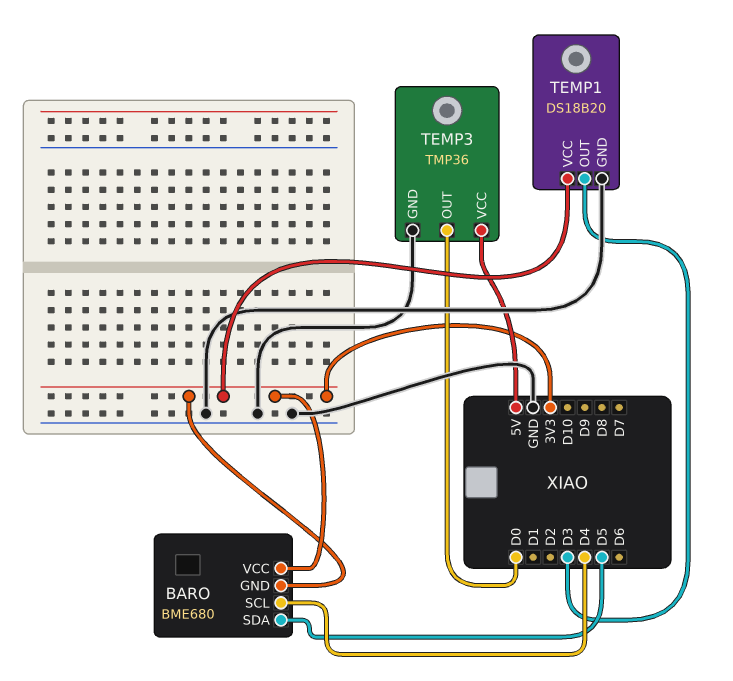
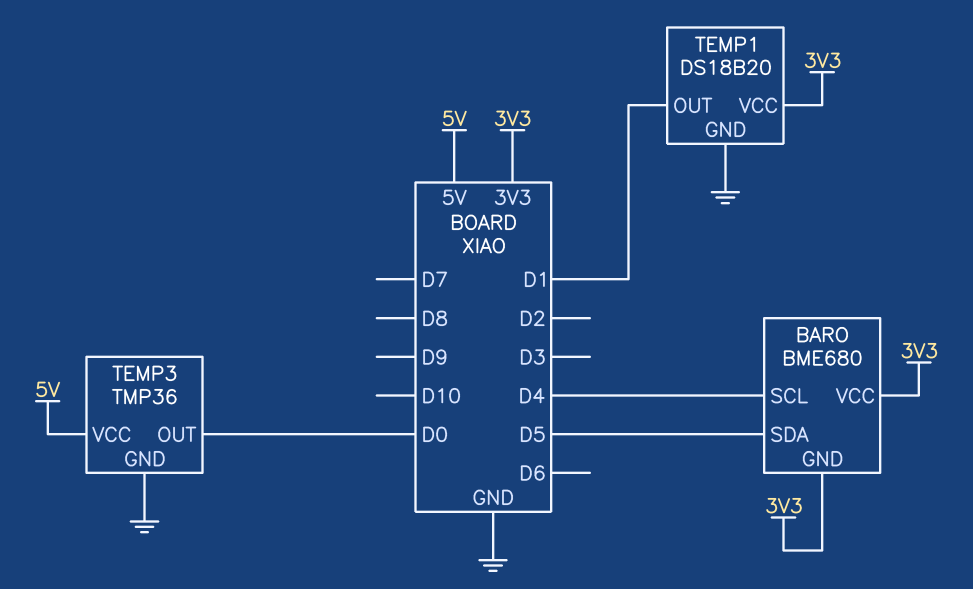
TEMP1 pin OUT: D3 -> D1

